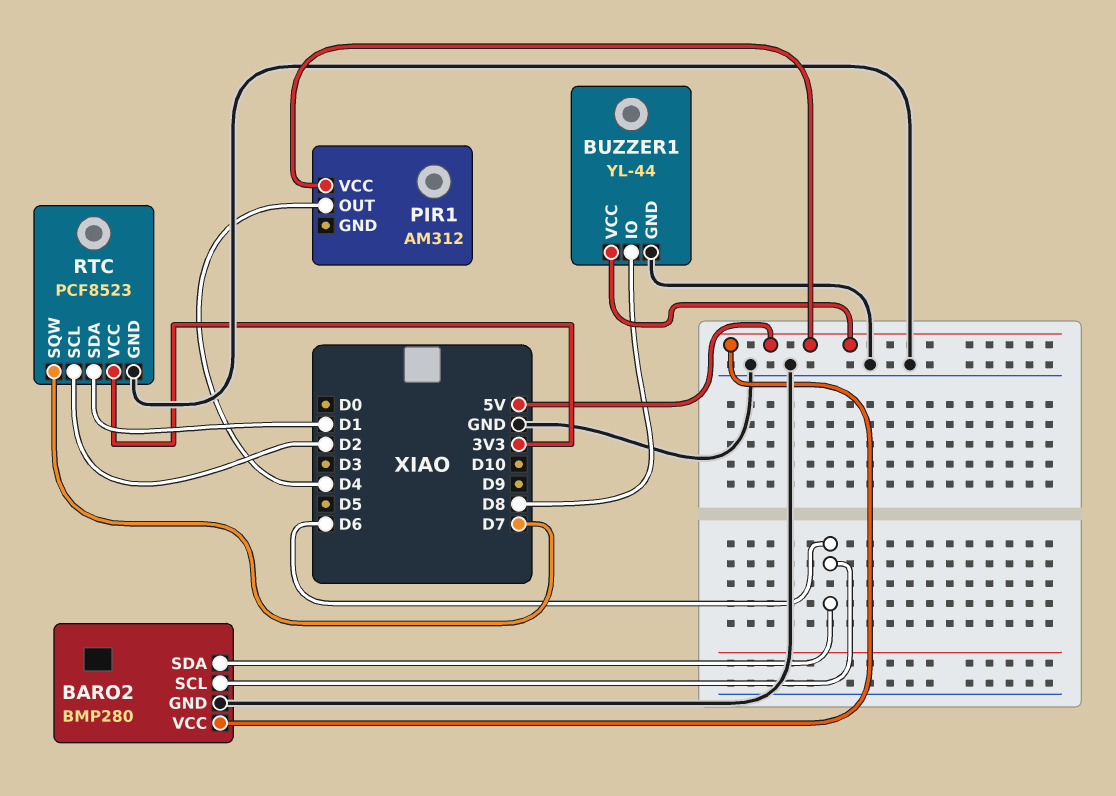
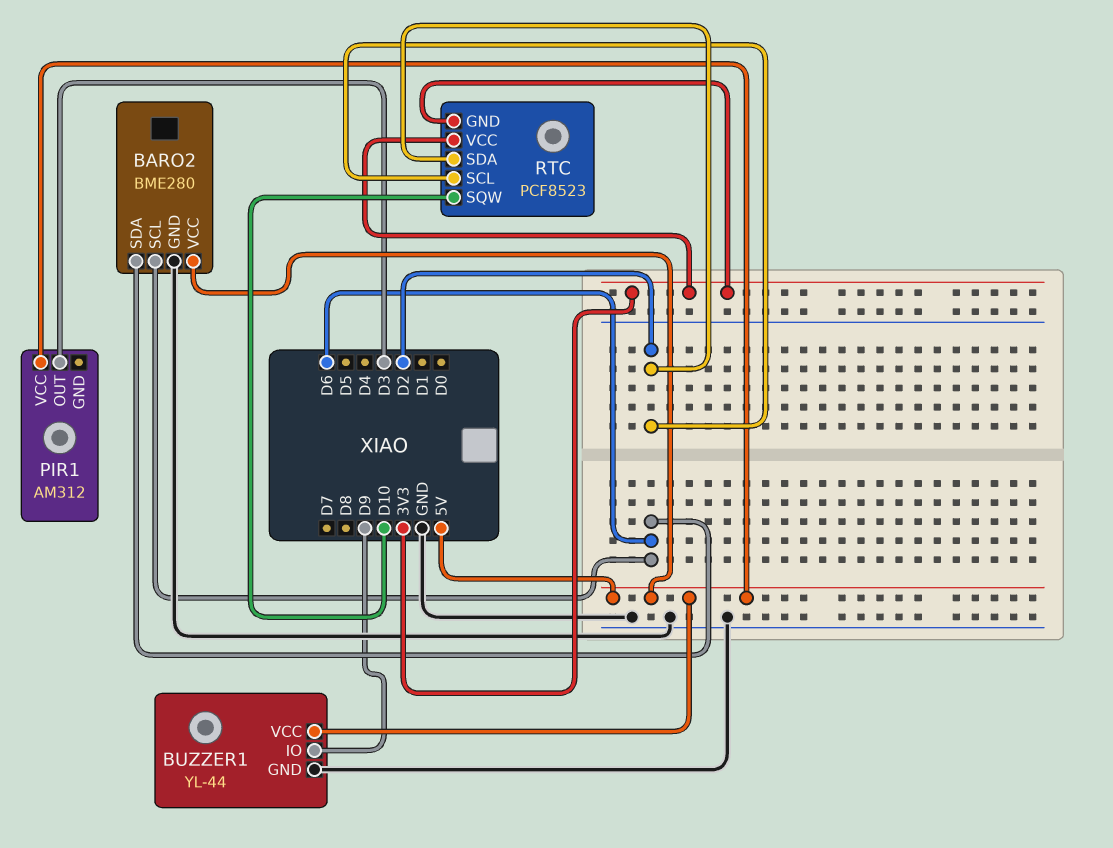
BARO2: BMP280 -> BME280
BUZZER1 pin IO: D8 -> D9
PIR1 pin OUT: D4 -> D3
RTC pin GND: GND -> 3V3
RTC pin SDA: D1 -> D2
RTC pin SQW: D7 -> D10

